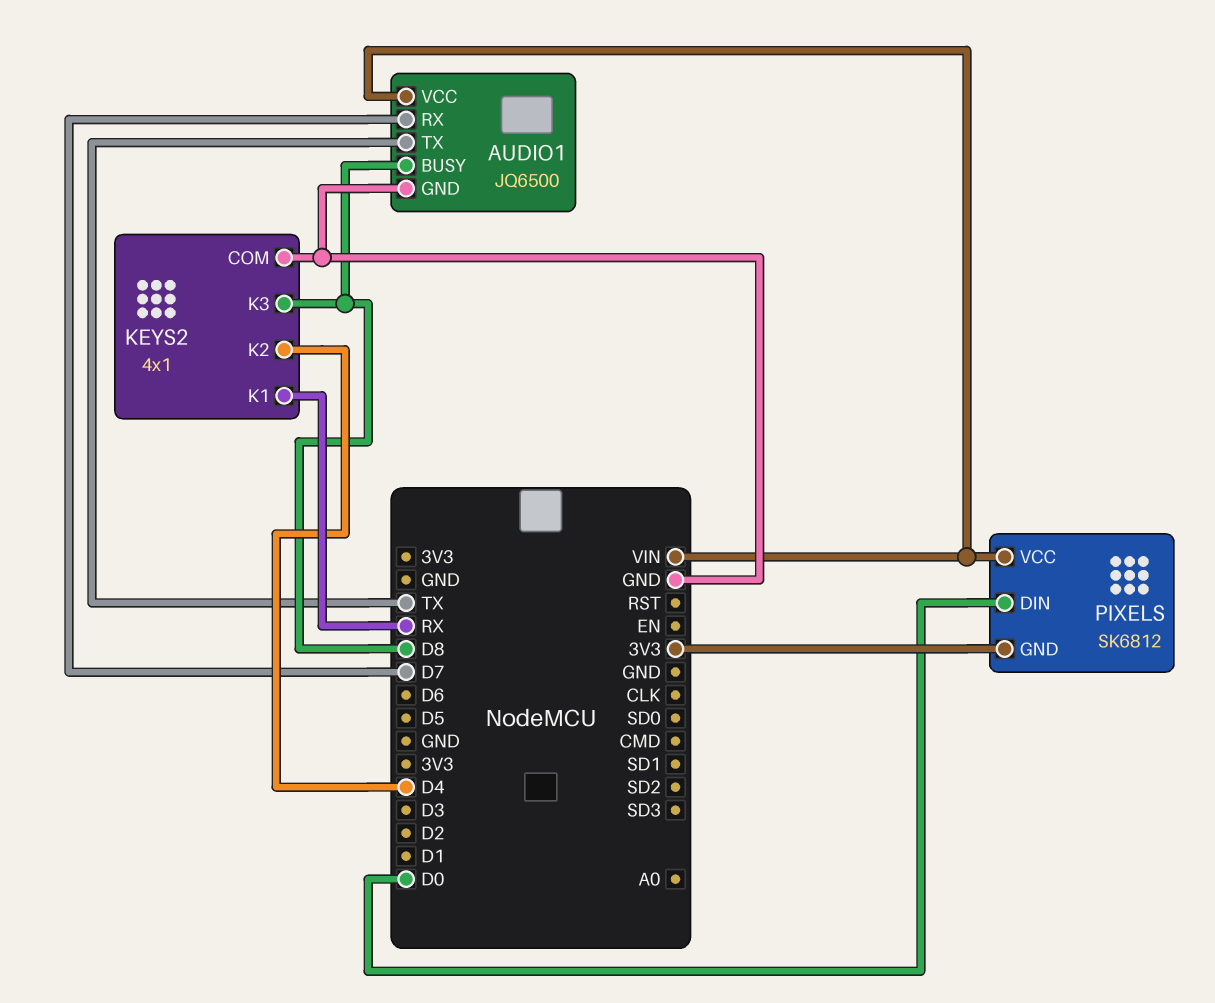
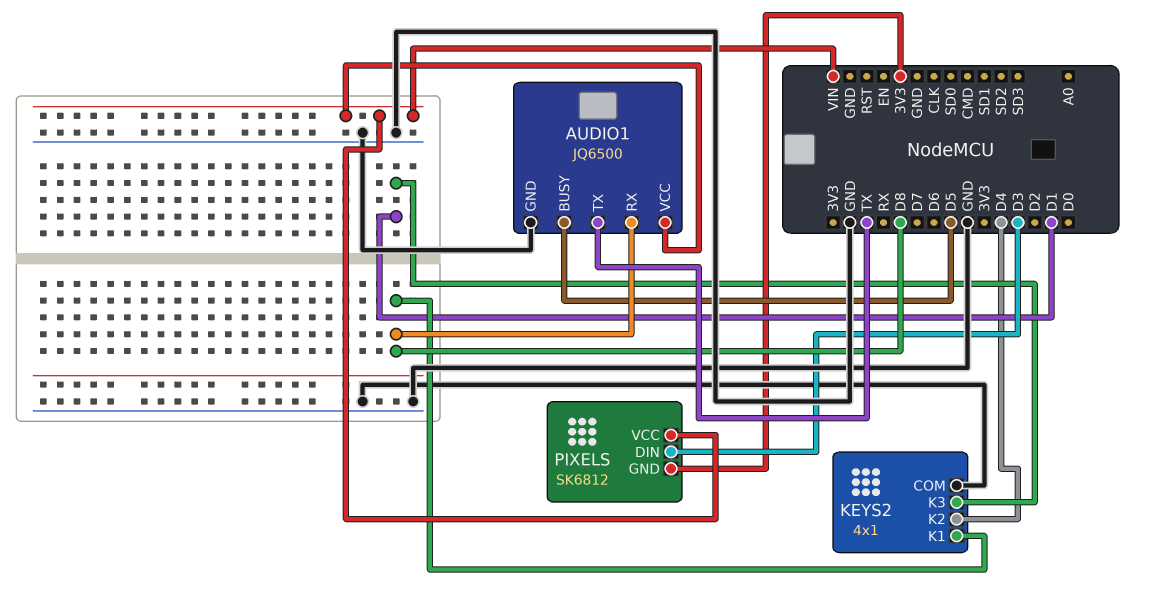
AUDIO1 pin BUSY: D8 -> D5
AUDIO1 pin RX: D7 -> D8
KEYS2 pin K1: RX -> D8
KEYS2 pin K3: D8 -> D1
PIXELS pin DIN: D0 -> D3

